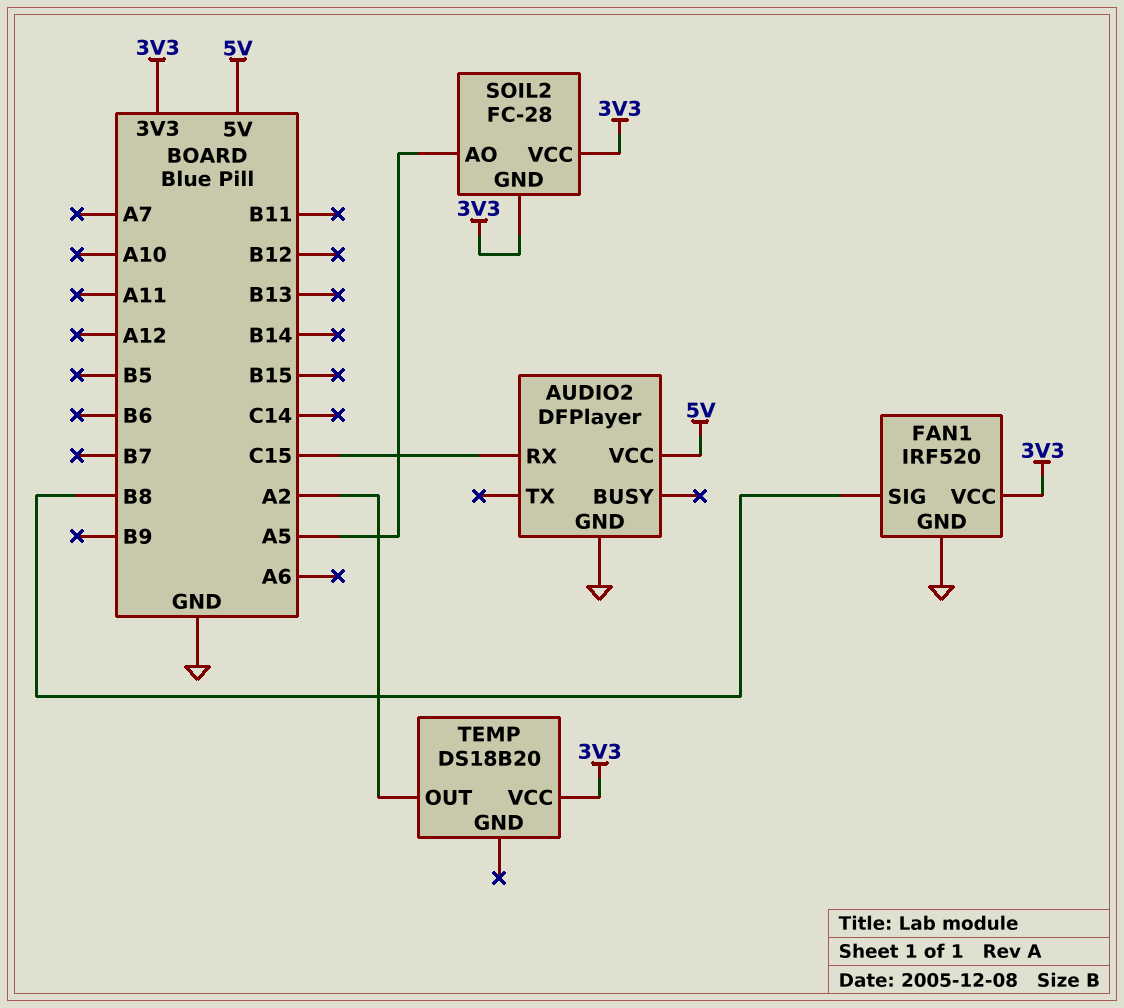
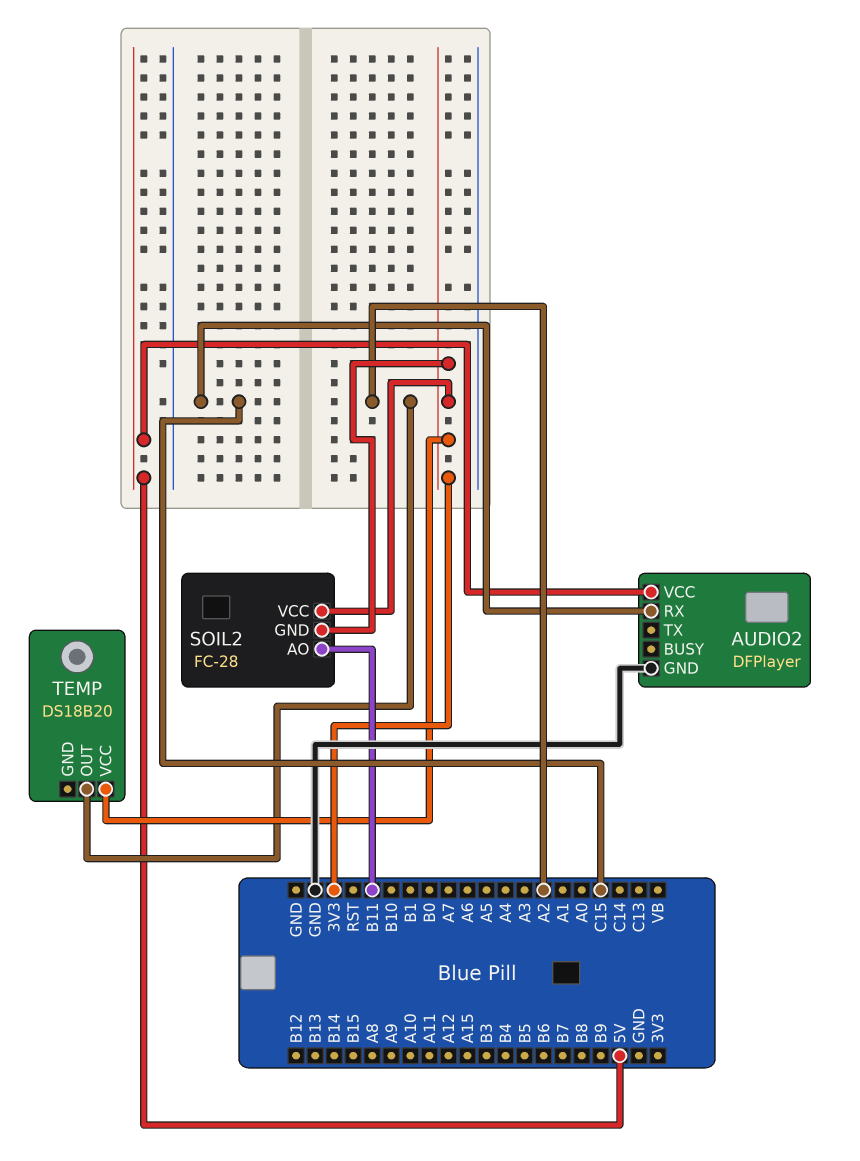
FAN1: IRF520 -> none
FAN1 pin GND: GND -> none
FAN1 pin SIG: B8 -> none
FAN1 pin VCC: 3V3 -> none
SOIL2 pin AO: A5 -> B11

